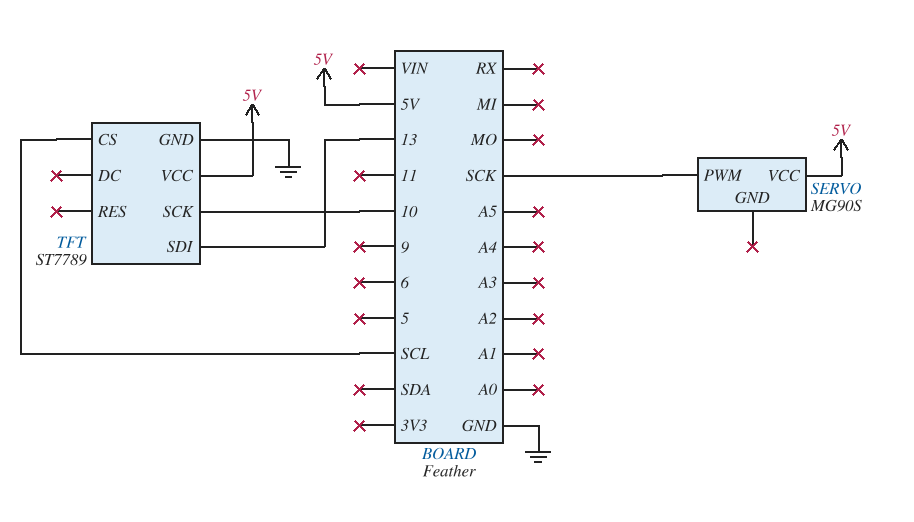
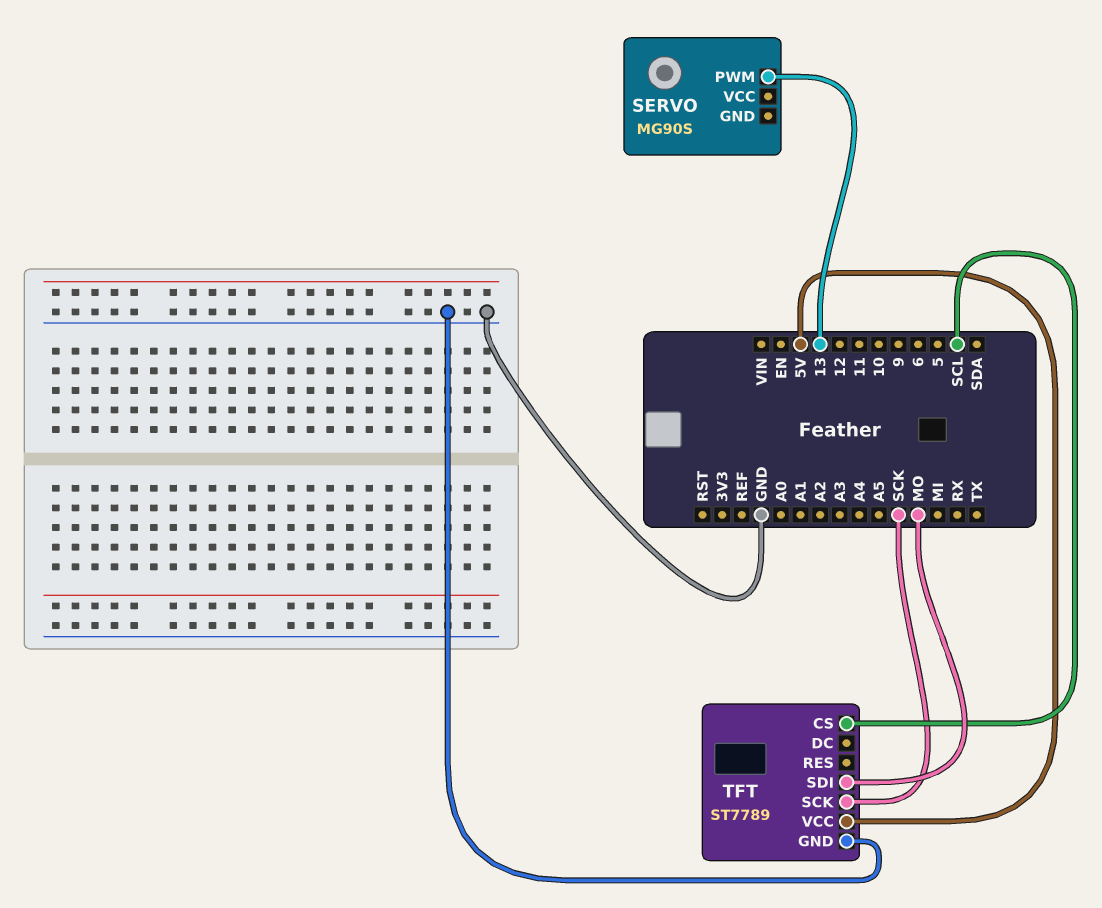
SERVO pin PWM: SCK -> 13
SERVO pin VCC: 5V -> none
TFT pin SCK: 10 -> SCK
TFT pin SDI: 13 -> MO

